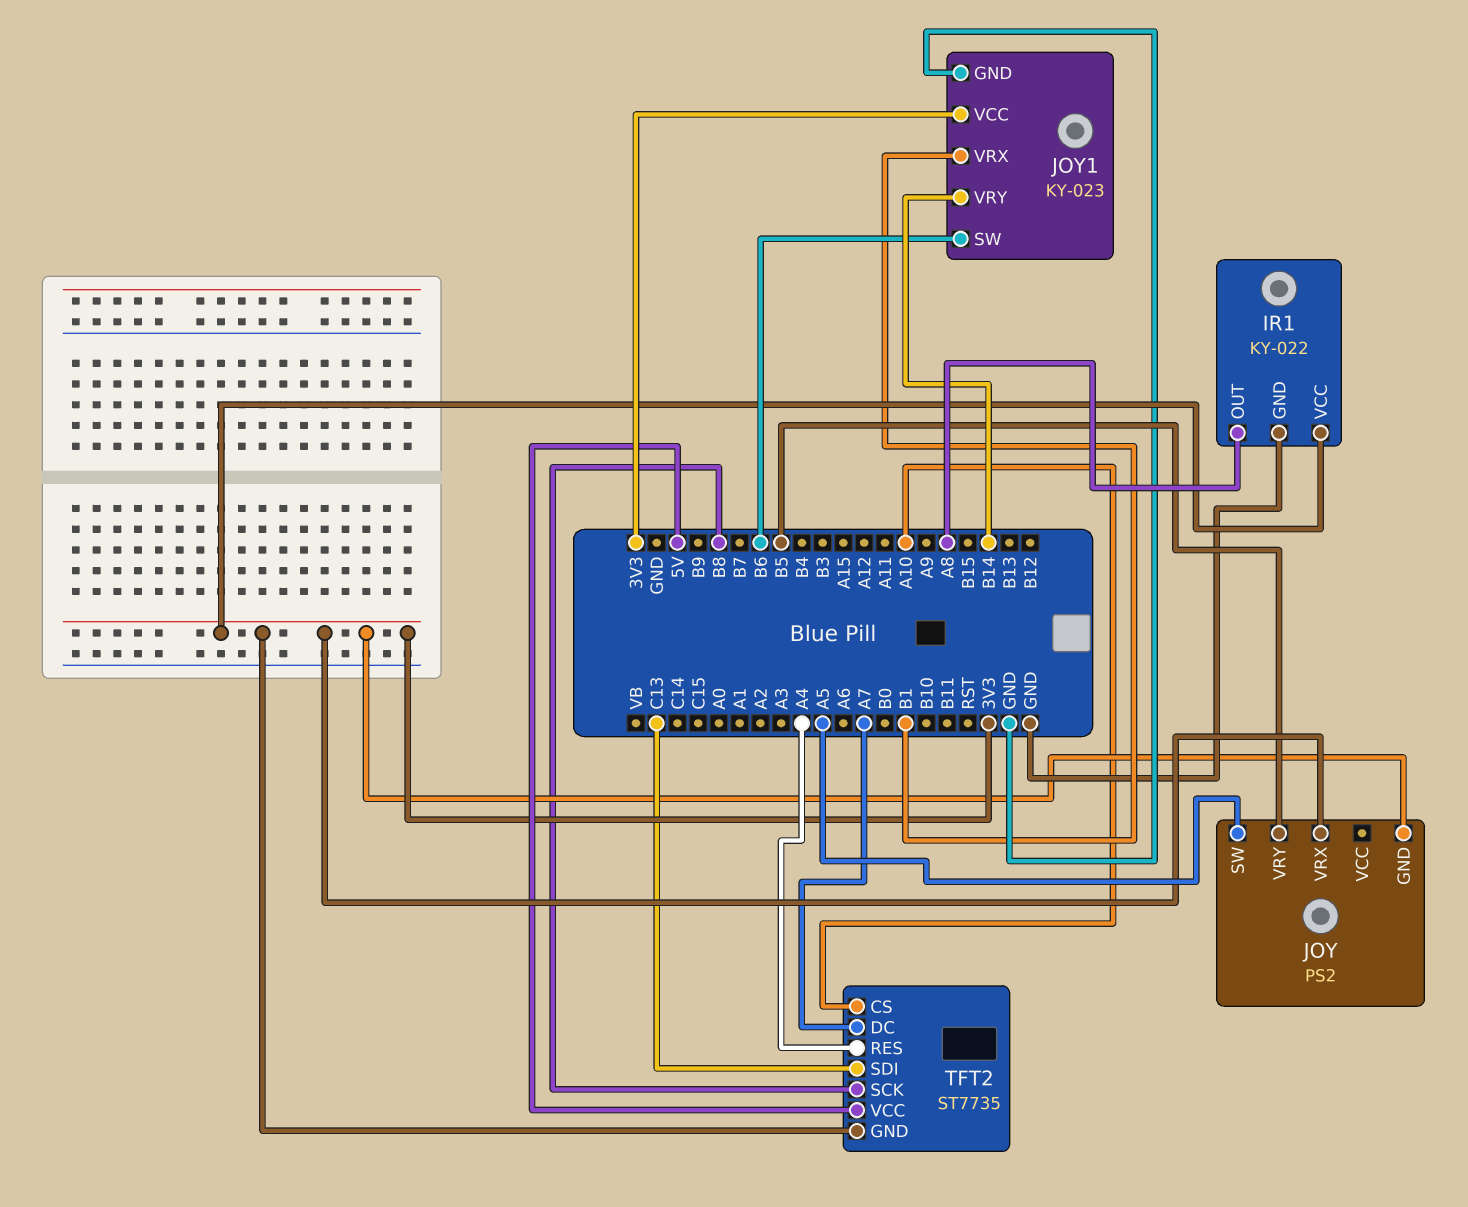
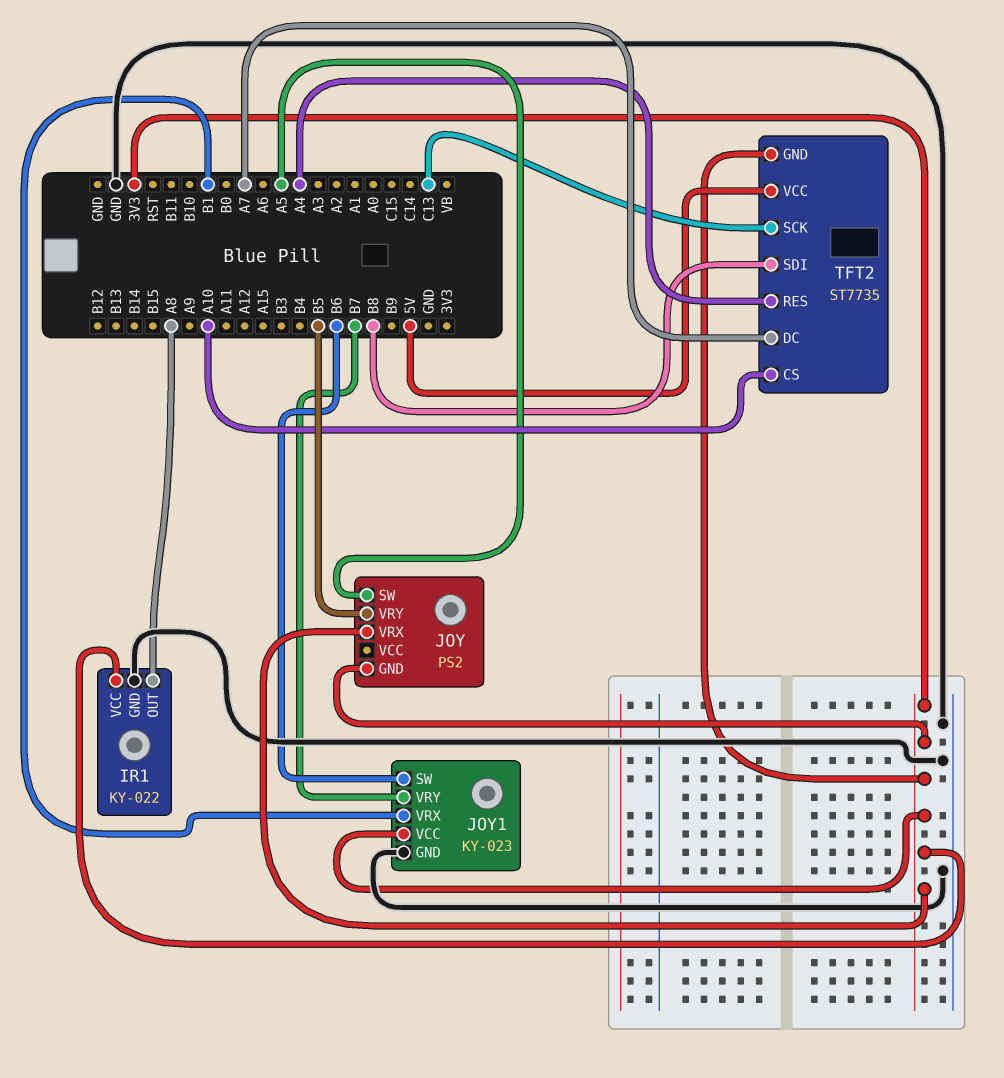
JOY1 pin VRY: B14 -> B7
TFT2 pin SCK: B8 -> C13
TFT2 pin SDI: C13 -> B8

